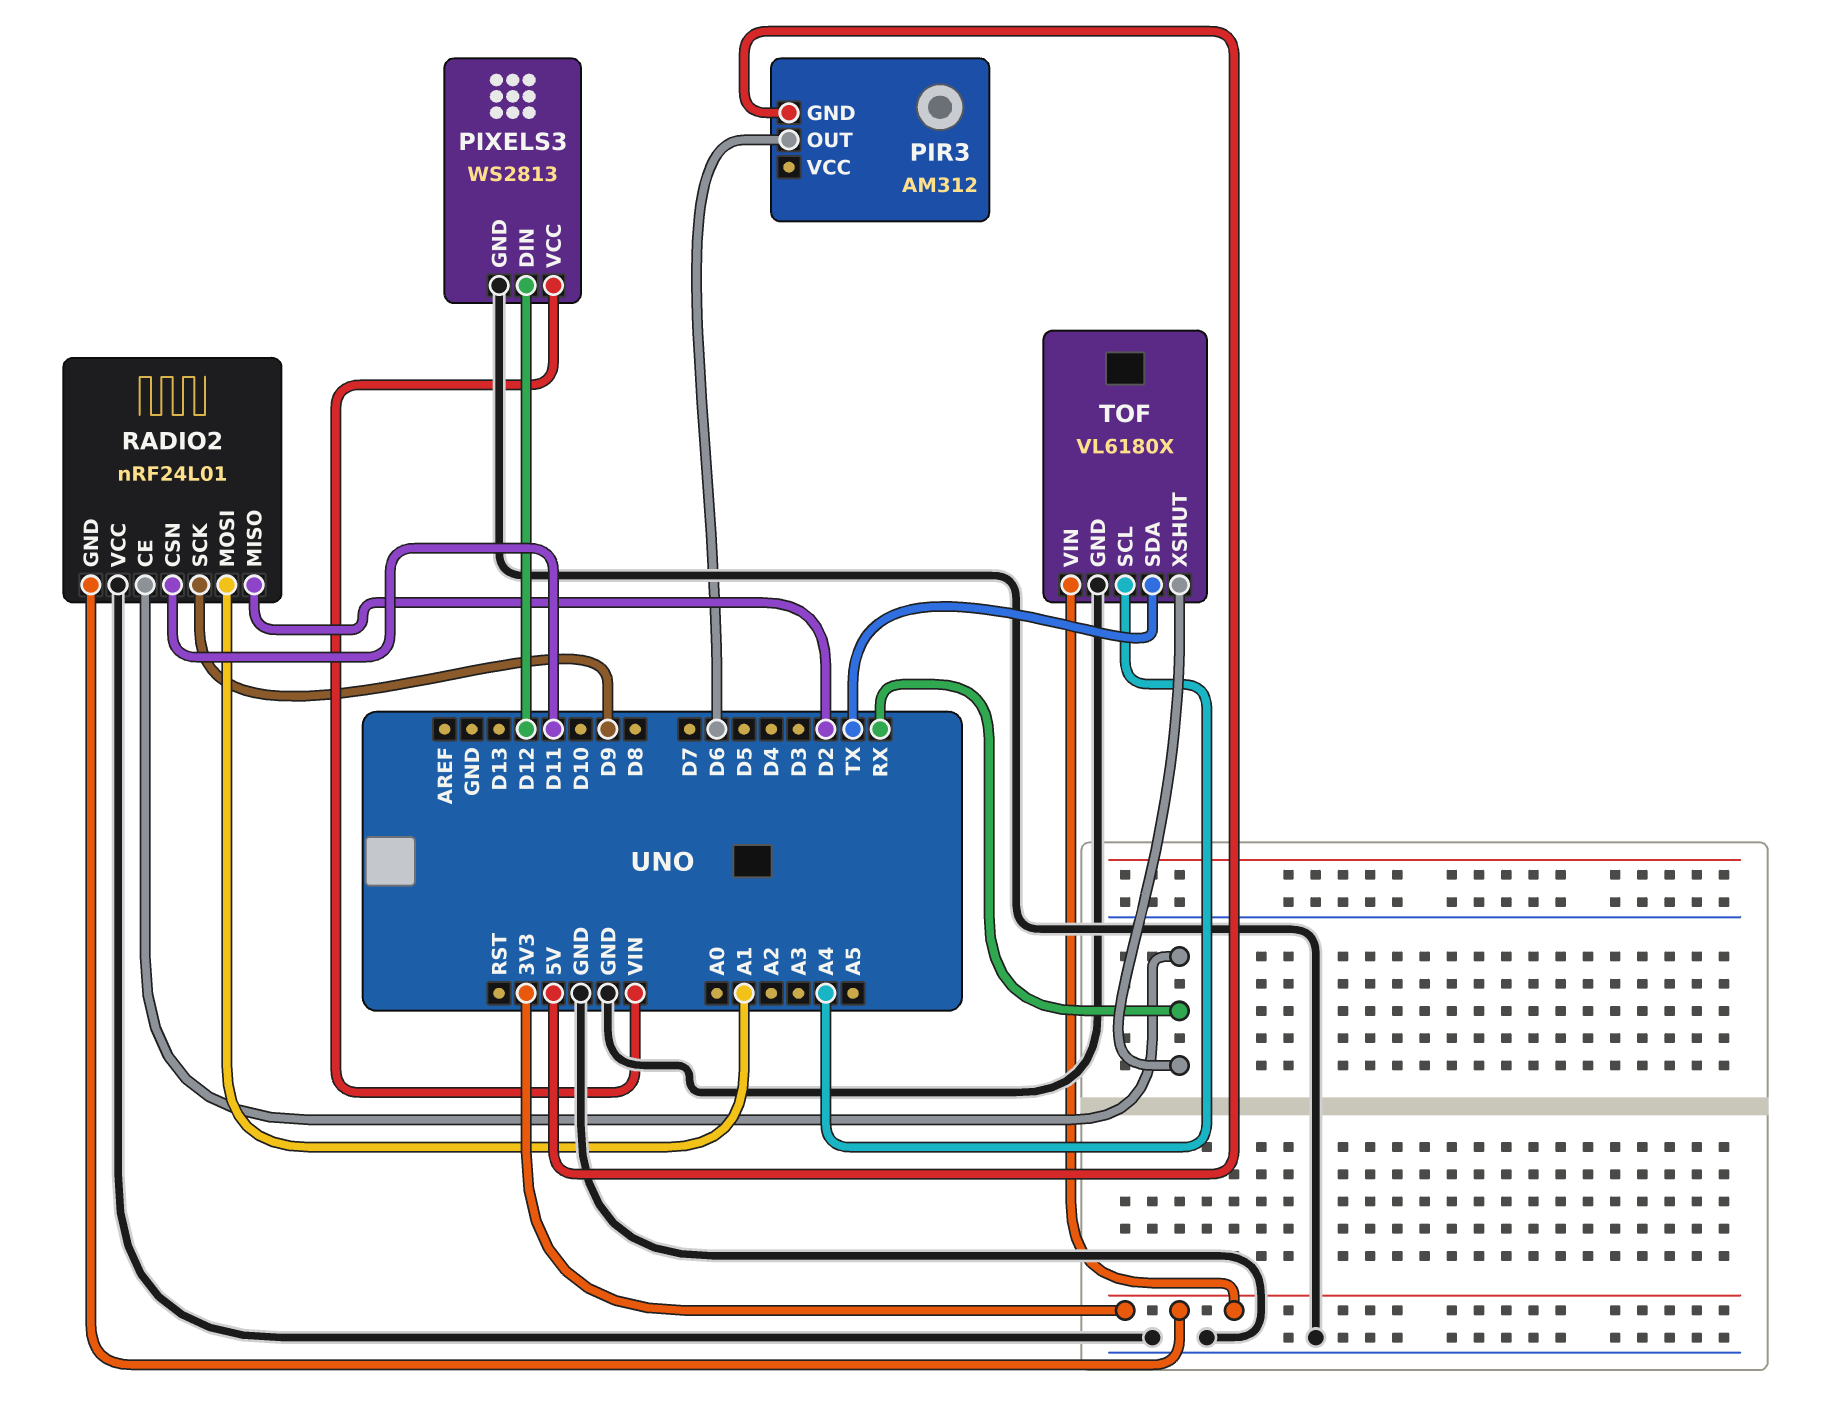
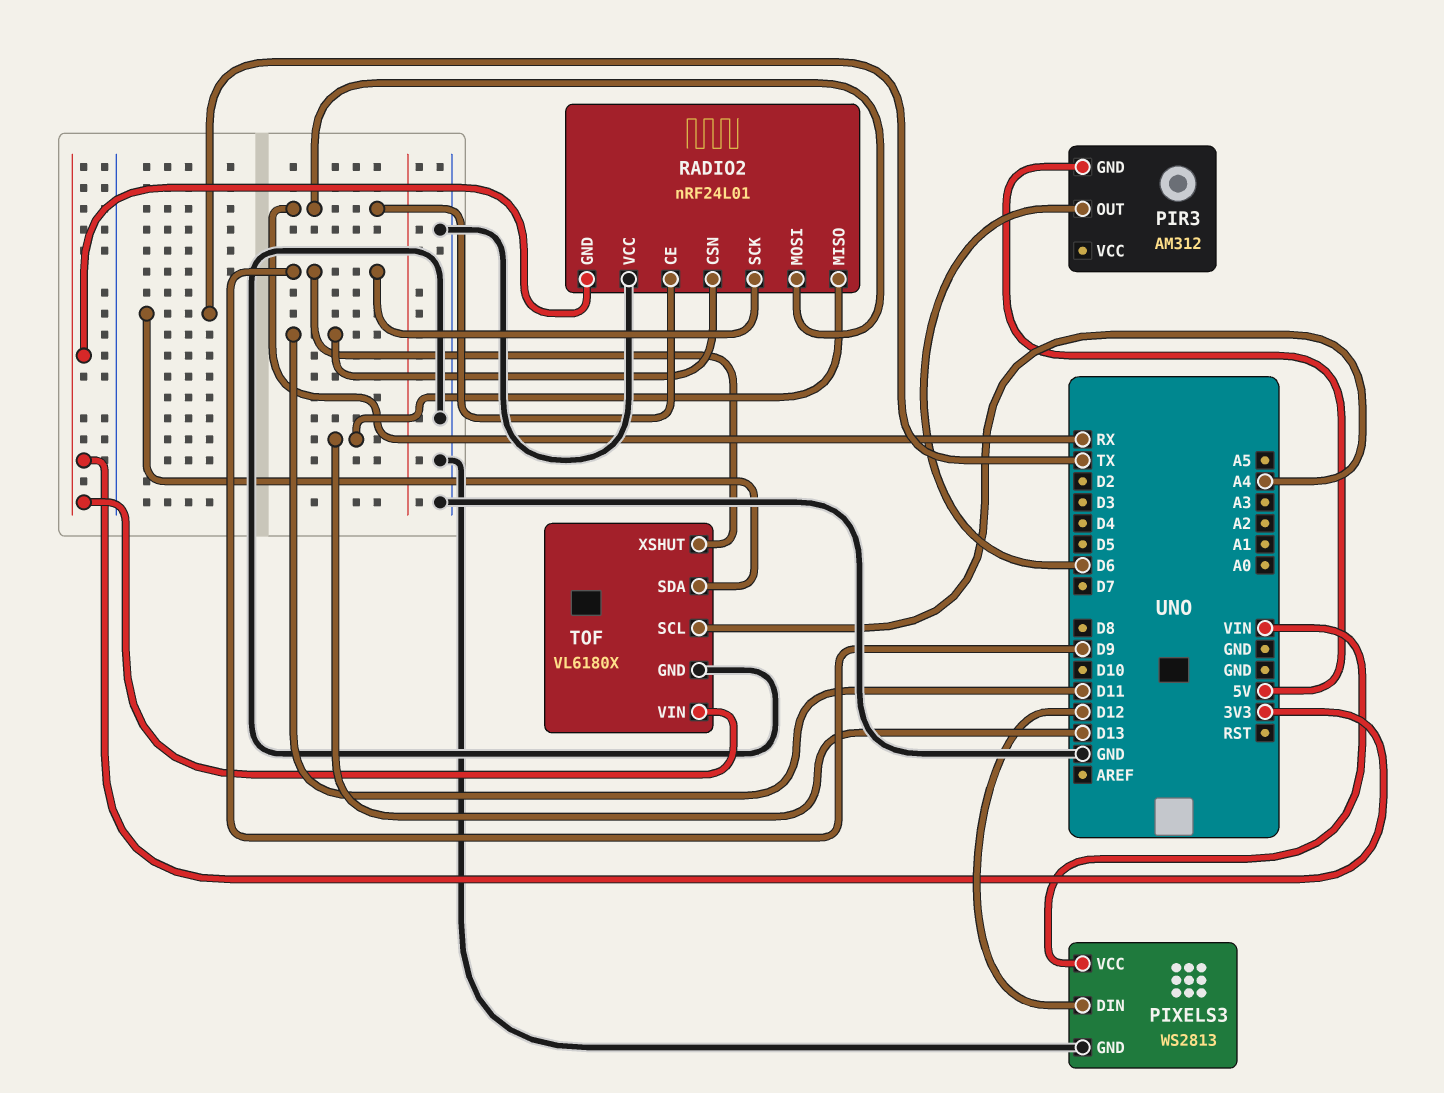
RADIO2 pin MISO: D2 -> D13
RADIO2 pin MOSI: A1 -> RX
TOF pin XSHUT: RX -> D9

